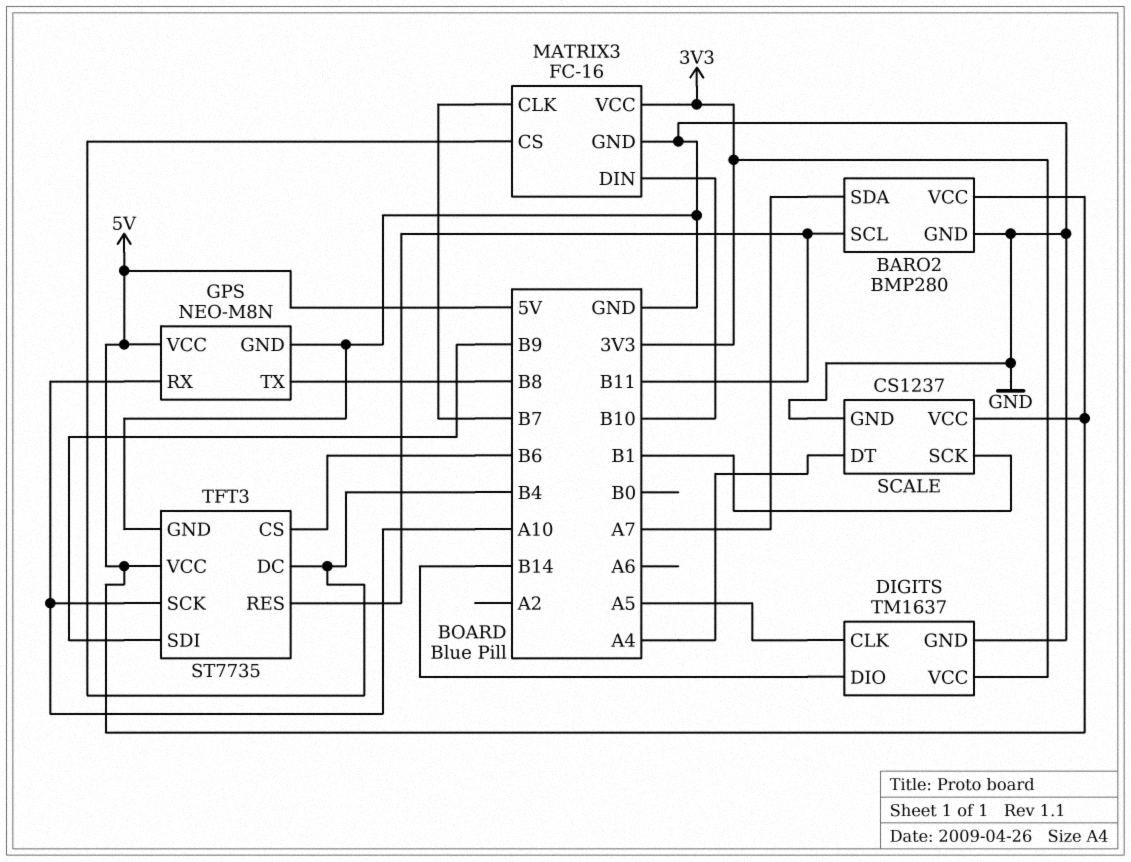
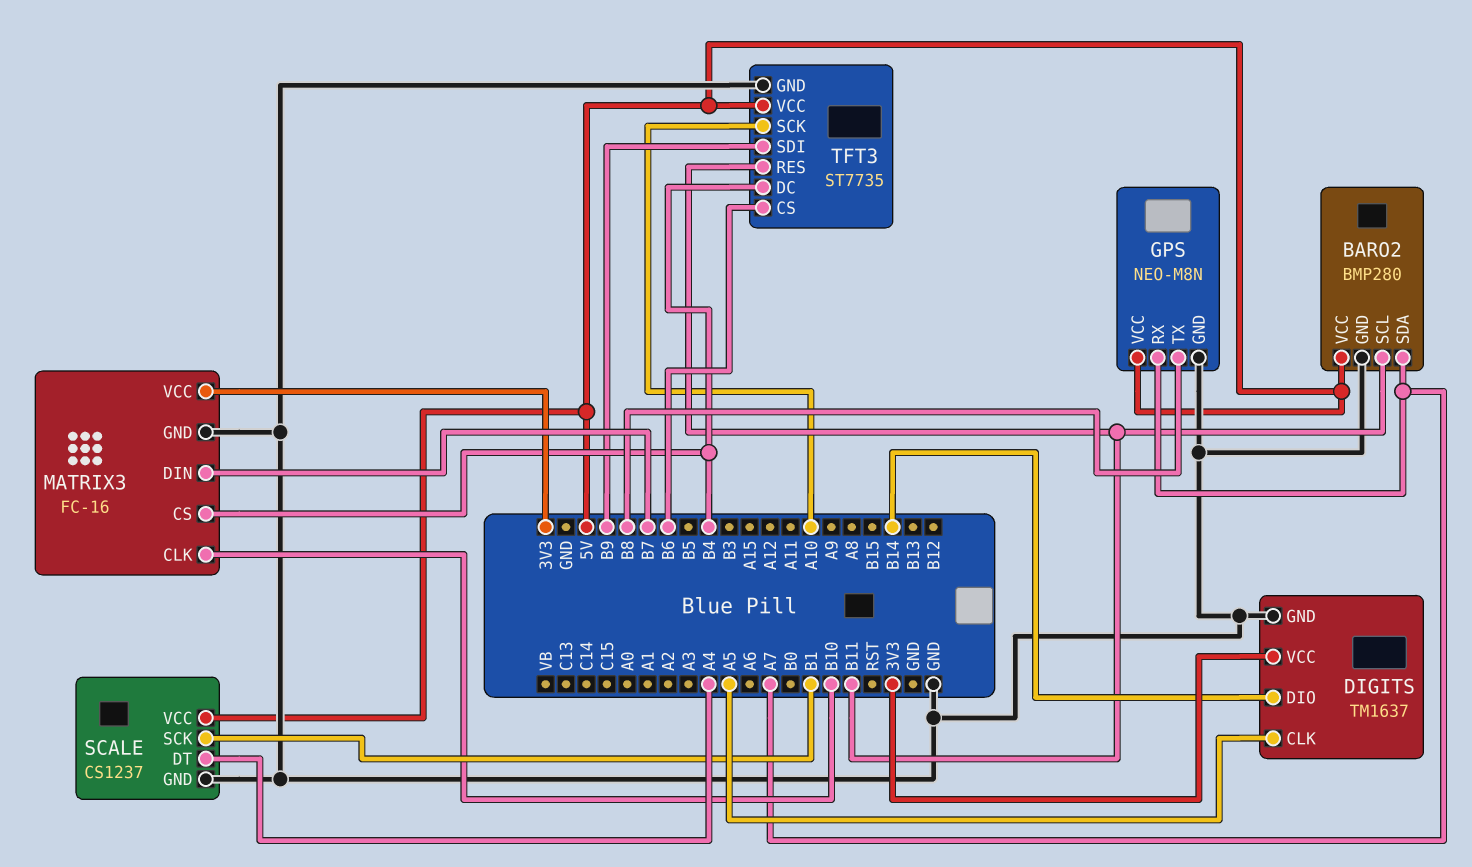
GPS pin RX: A10 -> A7
MATRIX3 pin CLK: B7 -> B10
MATRIX3 pin DIN: B10 -> B7

